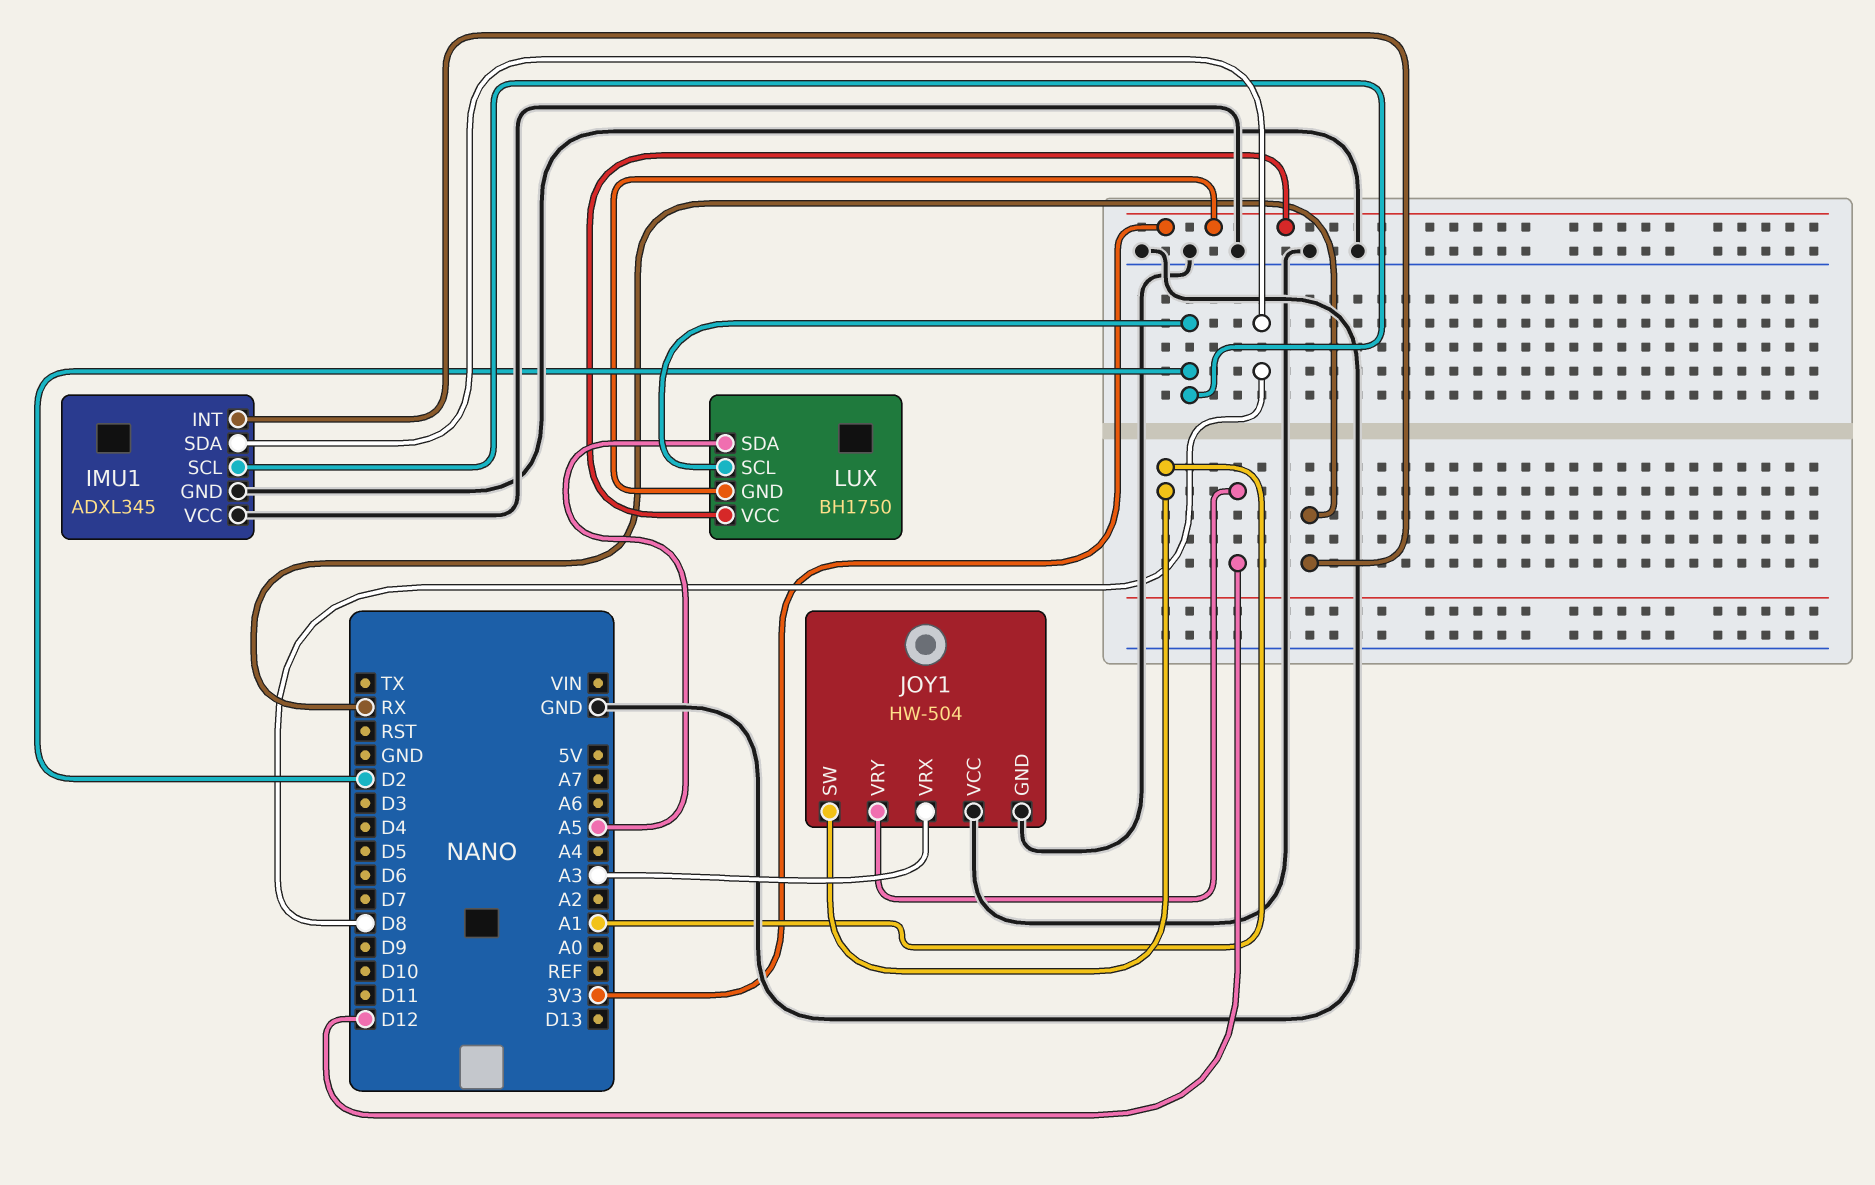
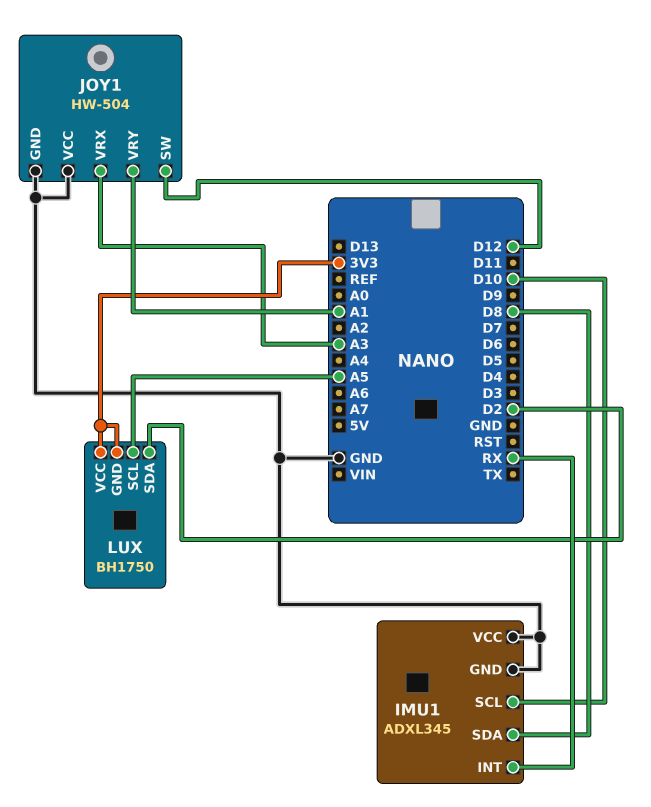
IMU1 pin SCL: D2 -> D10
JOY1 pin SW: A1 -> D12
JOY1 pin VRY: D12 -> A1
LUX pin SCL: D2 -> A5
LUX pin SDA: A5 -> D2

